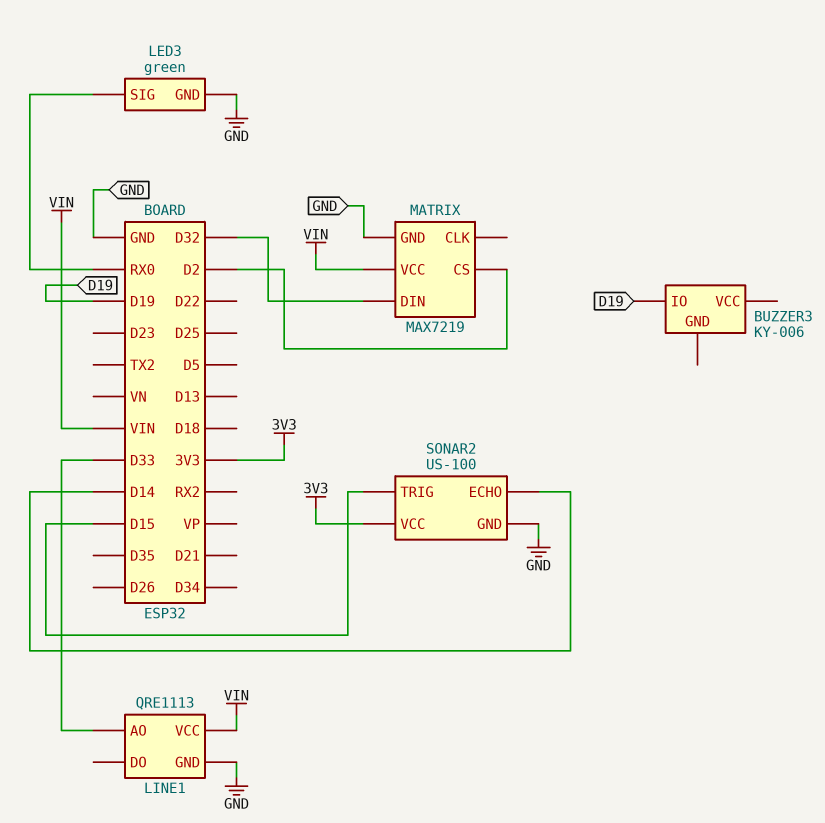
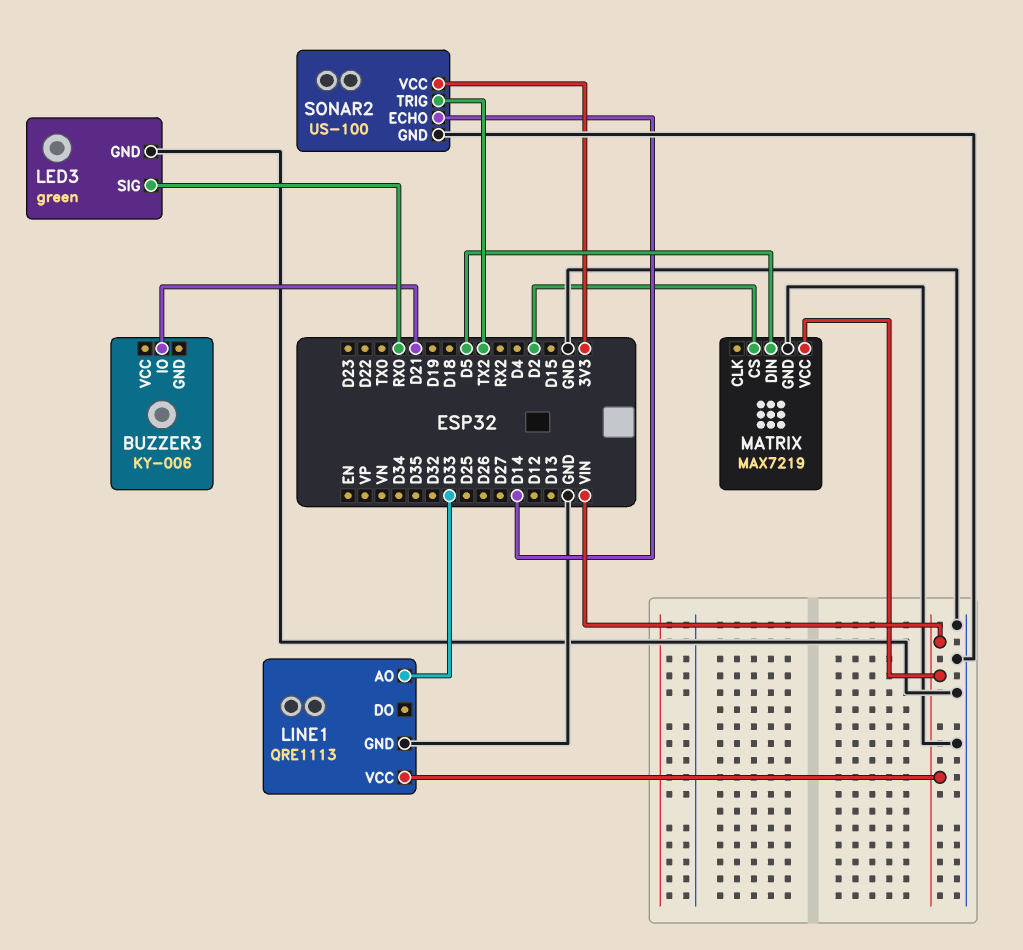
BUZZER3 pin IO: D19 -> D21
MATRIX pin DIN: D32 -> D5
SONAR2 pin TRIG: D15 -> TX2

